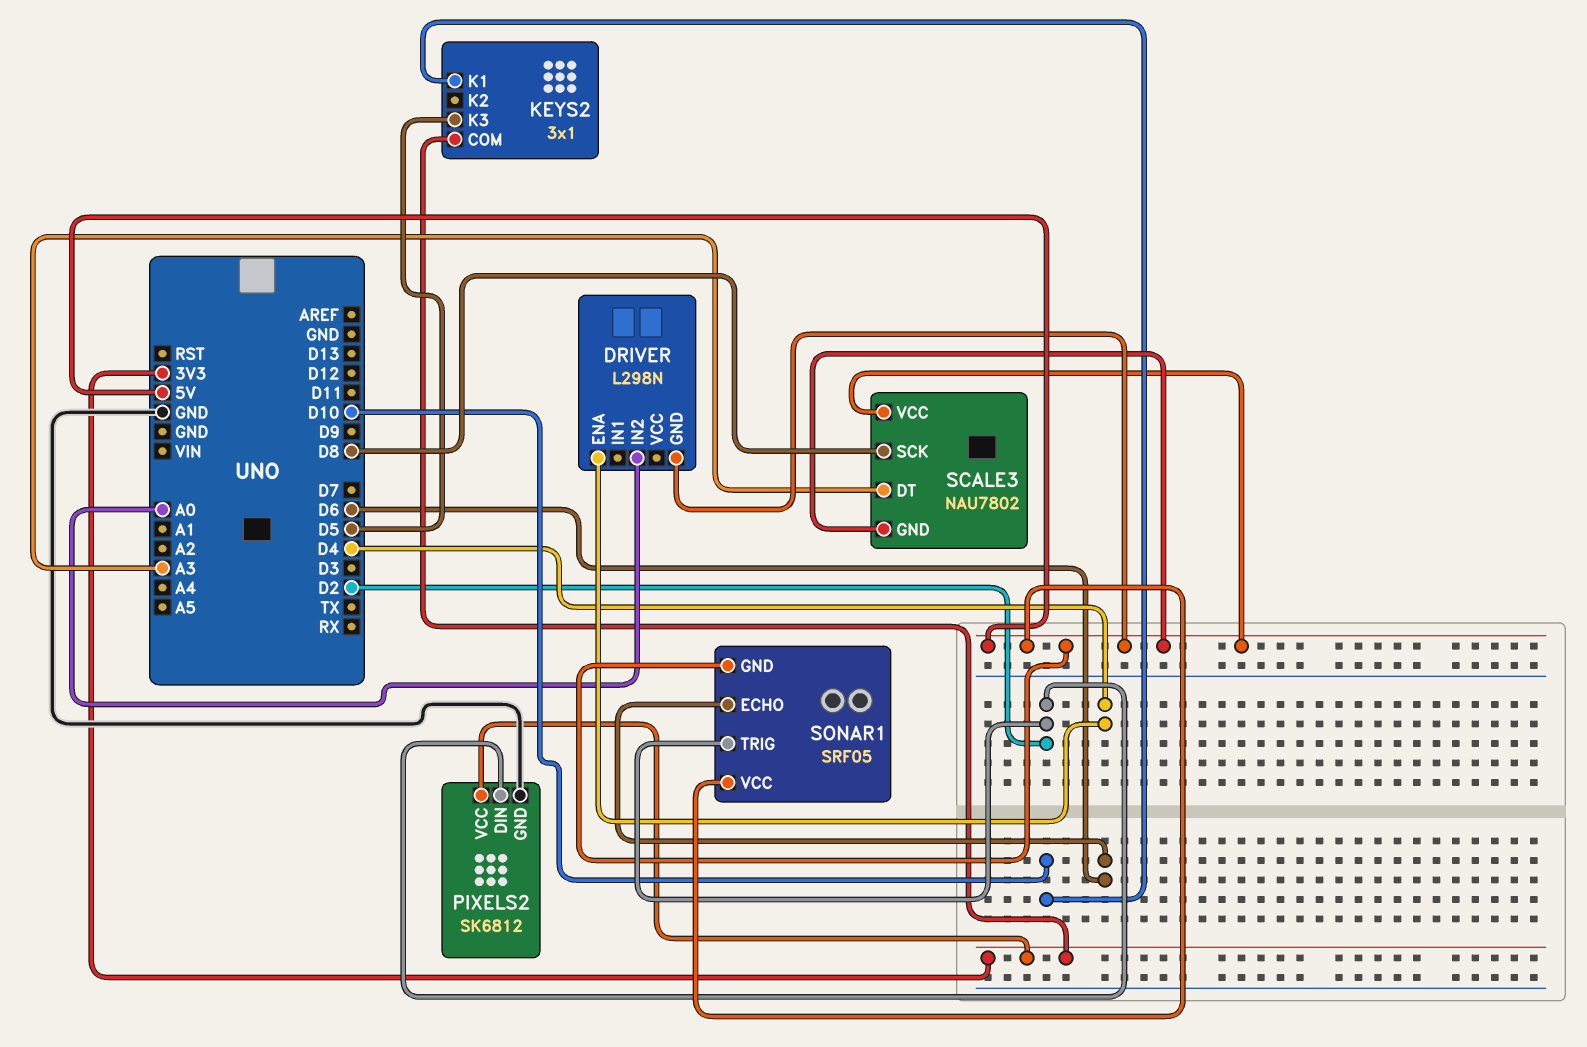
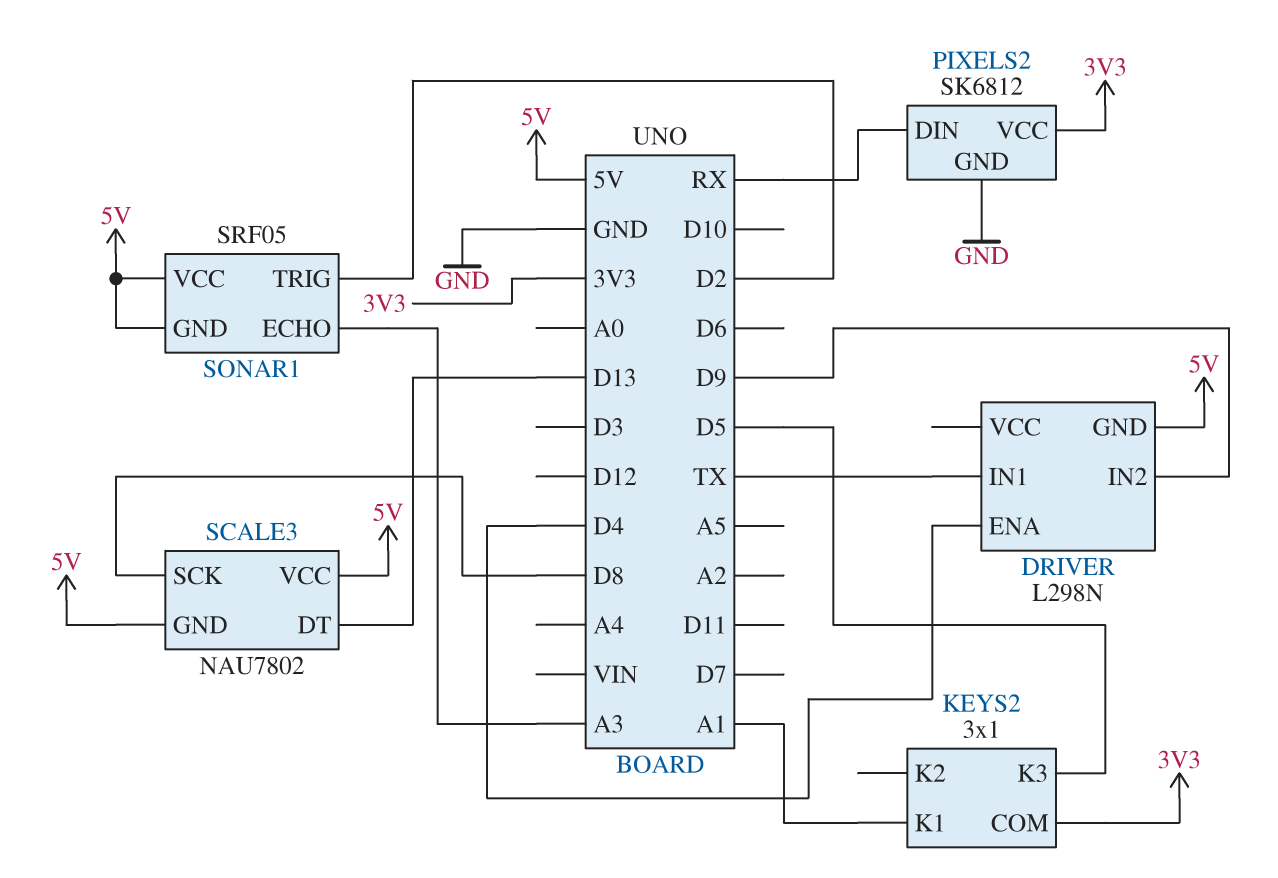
DRIVER pin IN1: none -> TX
DRIVER pin IN2: A0 -> D9
KEYS2 pin K1: D10 -> A1
PIXELS2 pin DIN: D2 -> RX
SCALE3 pin DT: A3 -> D13
SONAR1 pin ECHO: D6 -> A3

